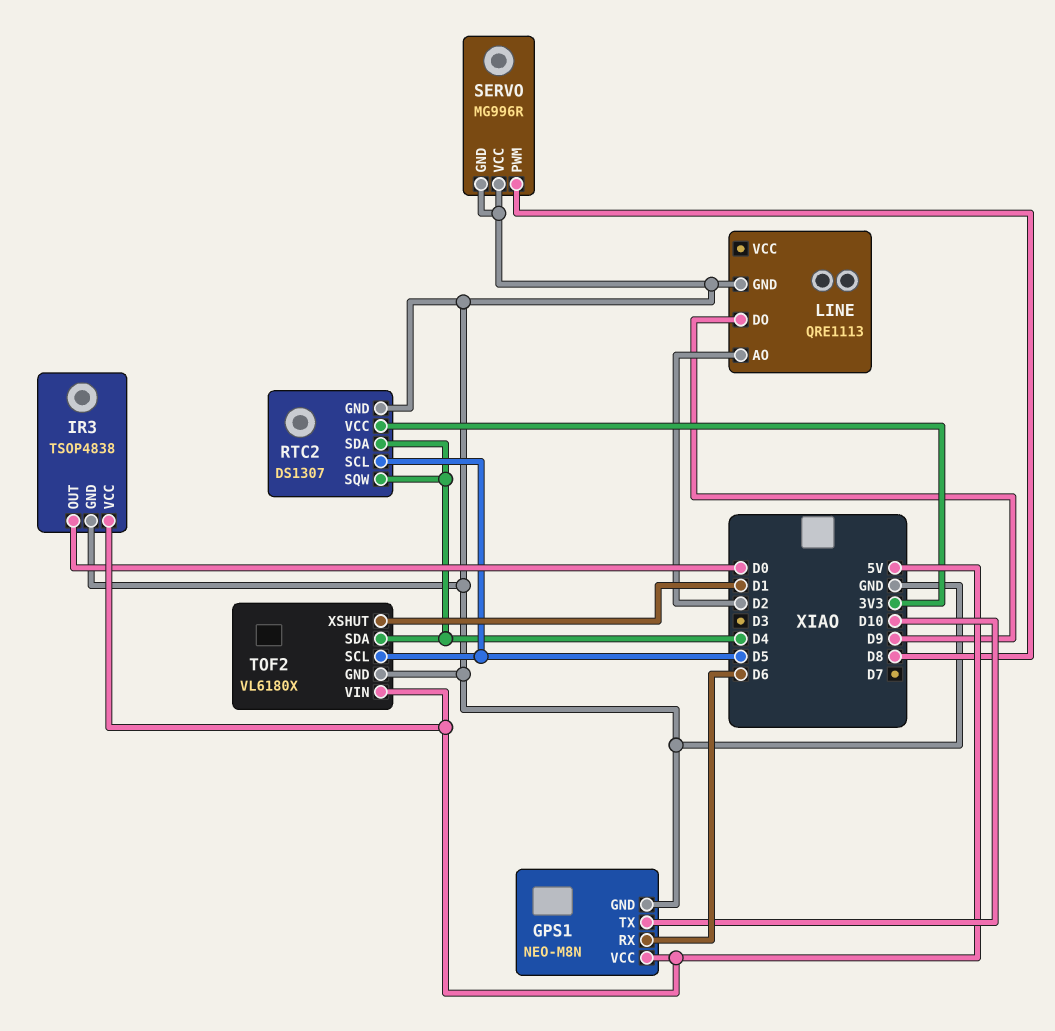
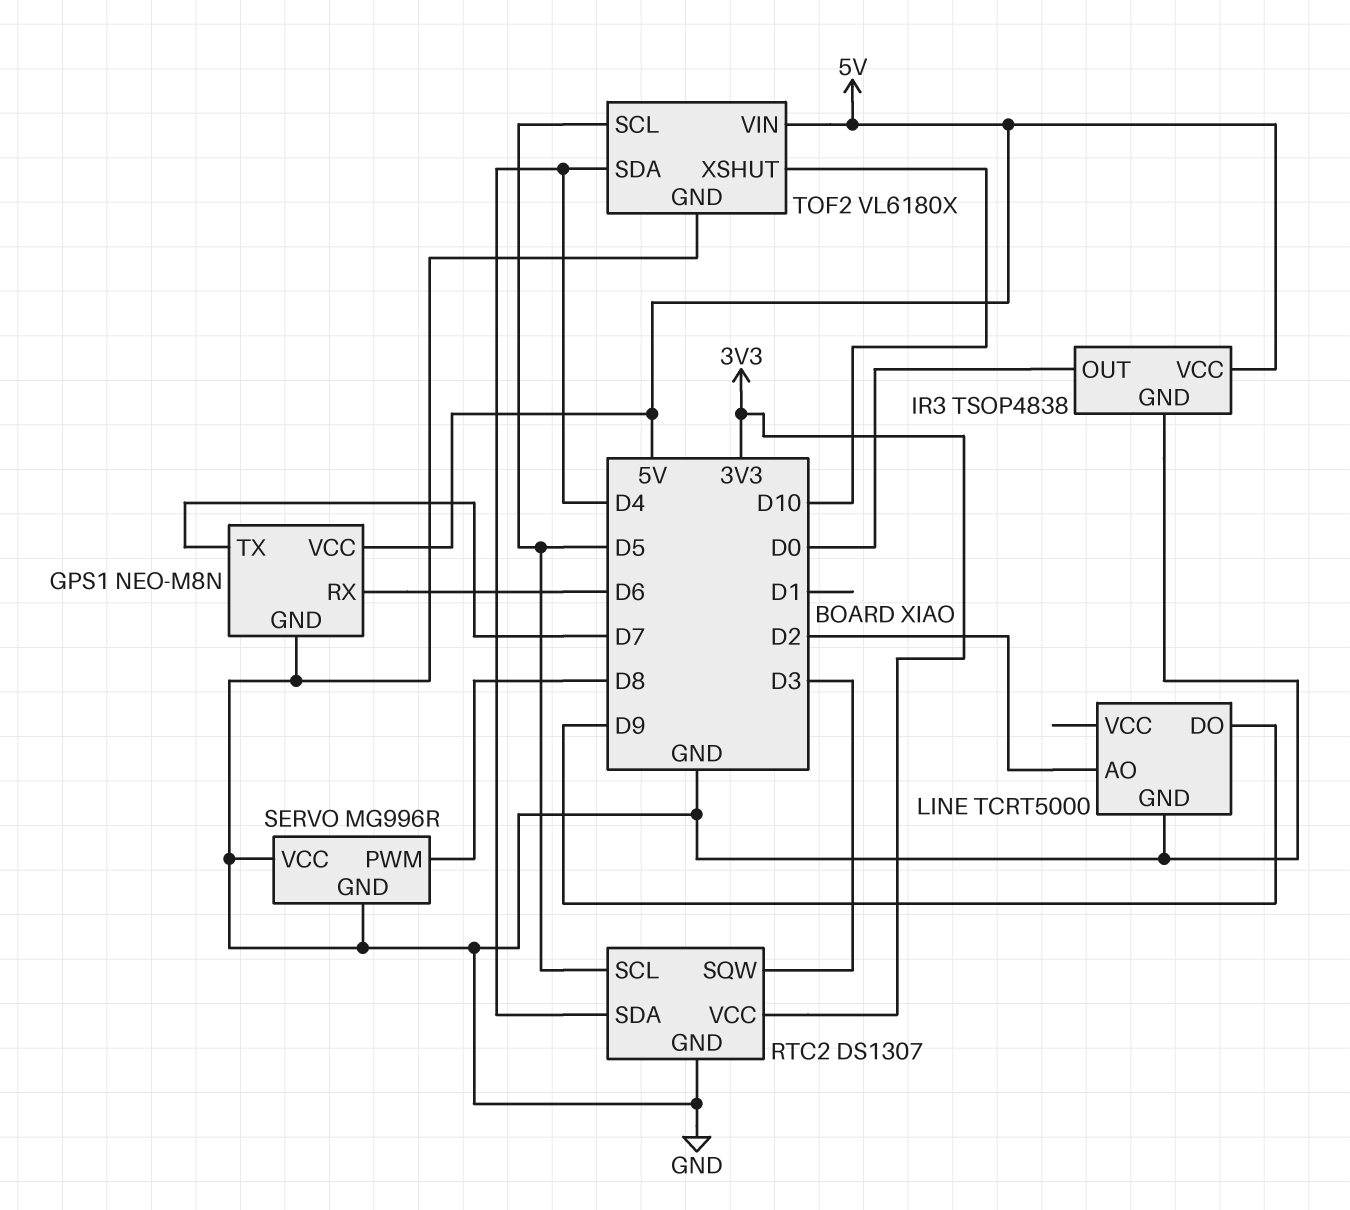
GPS1 pin TX: D10 -> D7
LINE: QRE1113 -> TCRT5000
RTC2 pin SQW: D4 -> D3
TOF2 pin XSHUT: D1 -> D10

